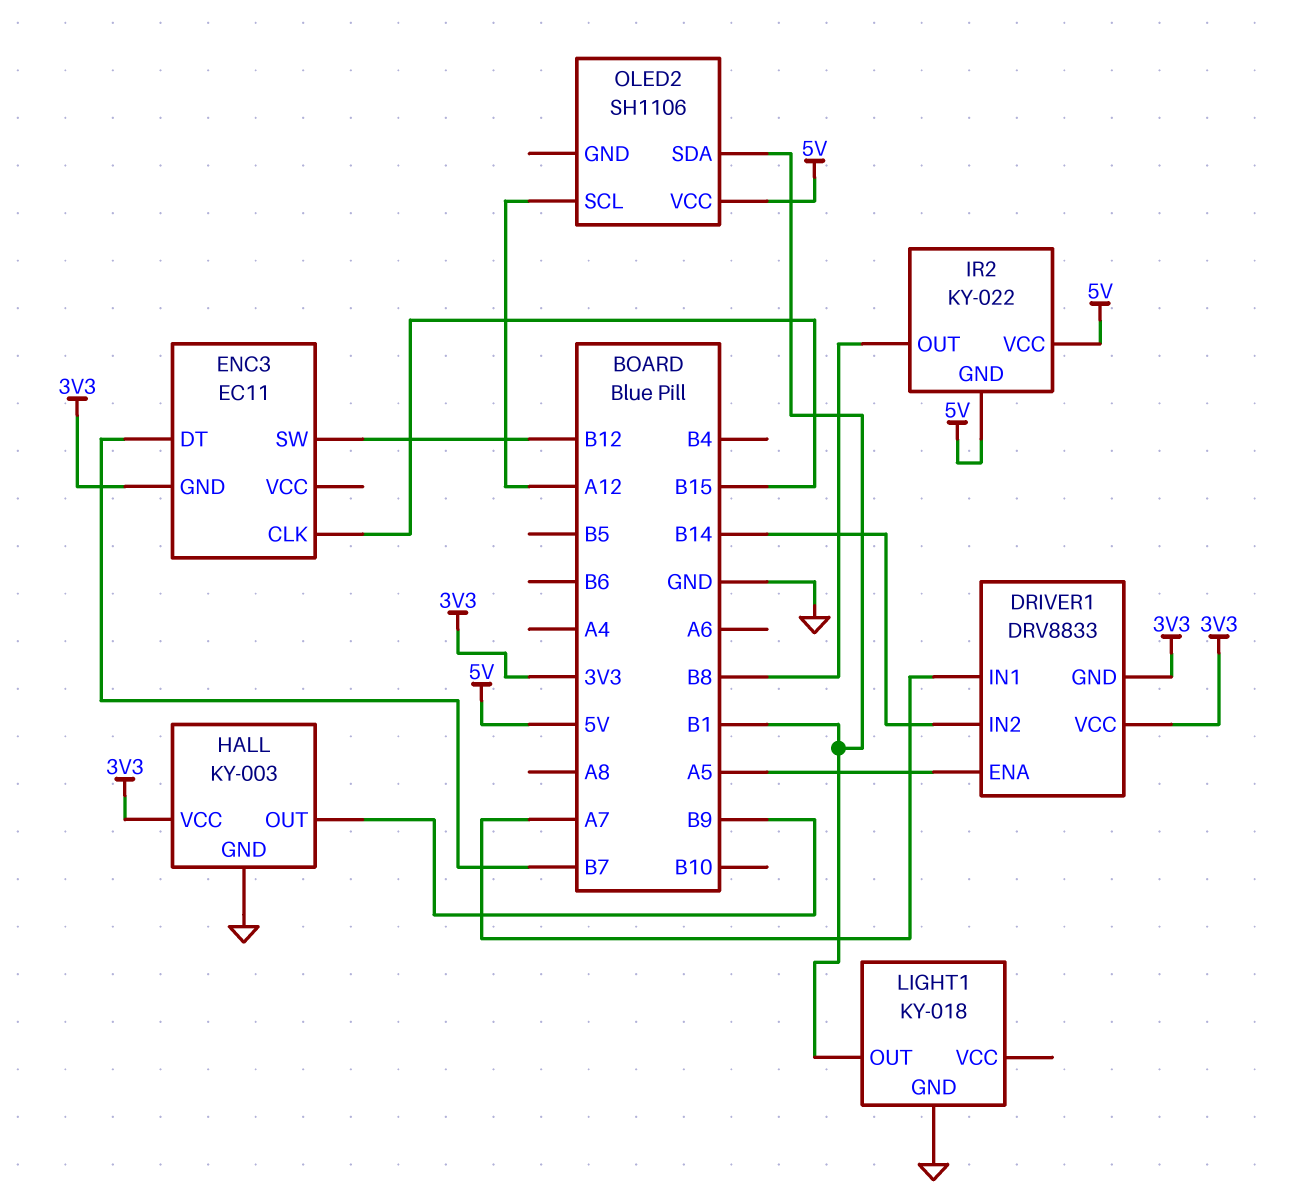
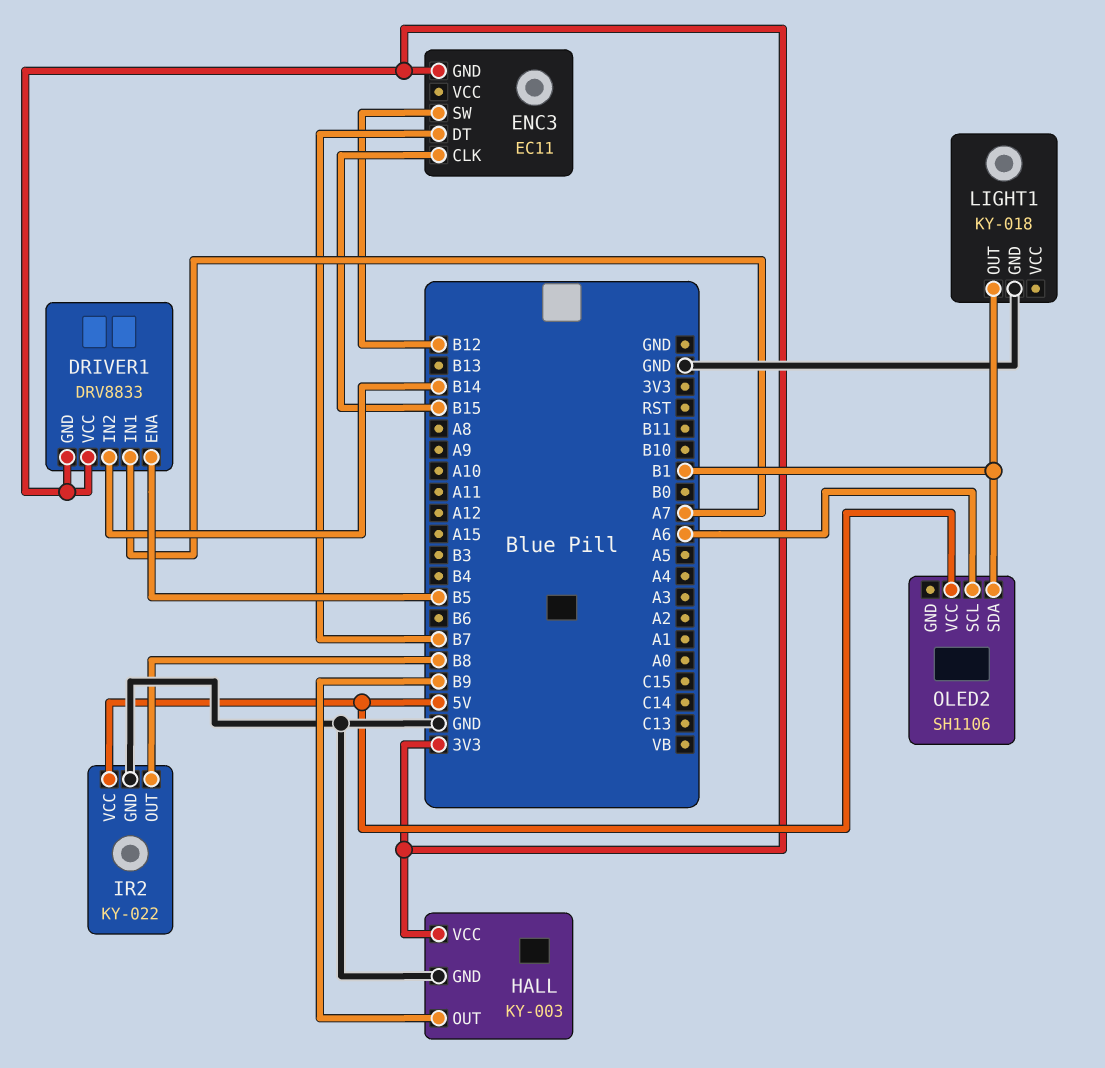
DRIVER1 pin ENA: A5 -> B5
IR2 pin GND: 5V -> GND
OLED2 pin SCL: A12 -> A6

